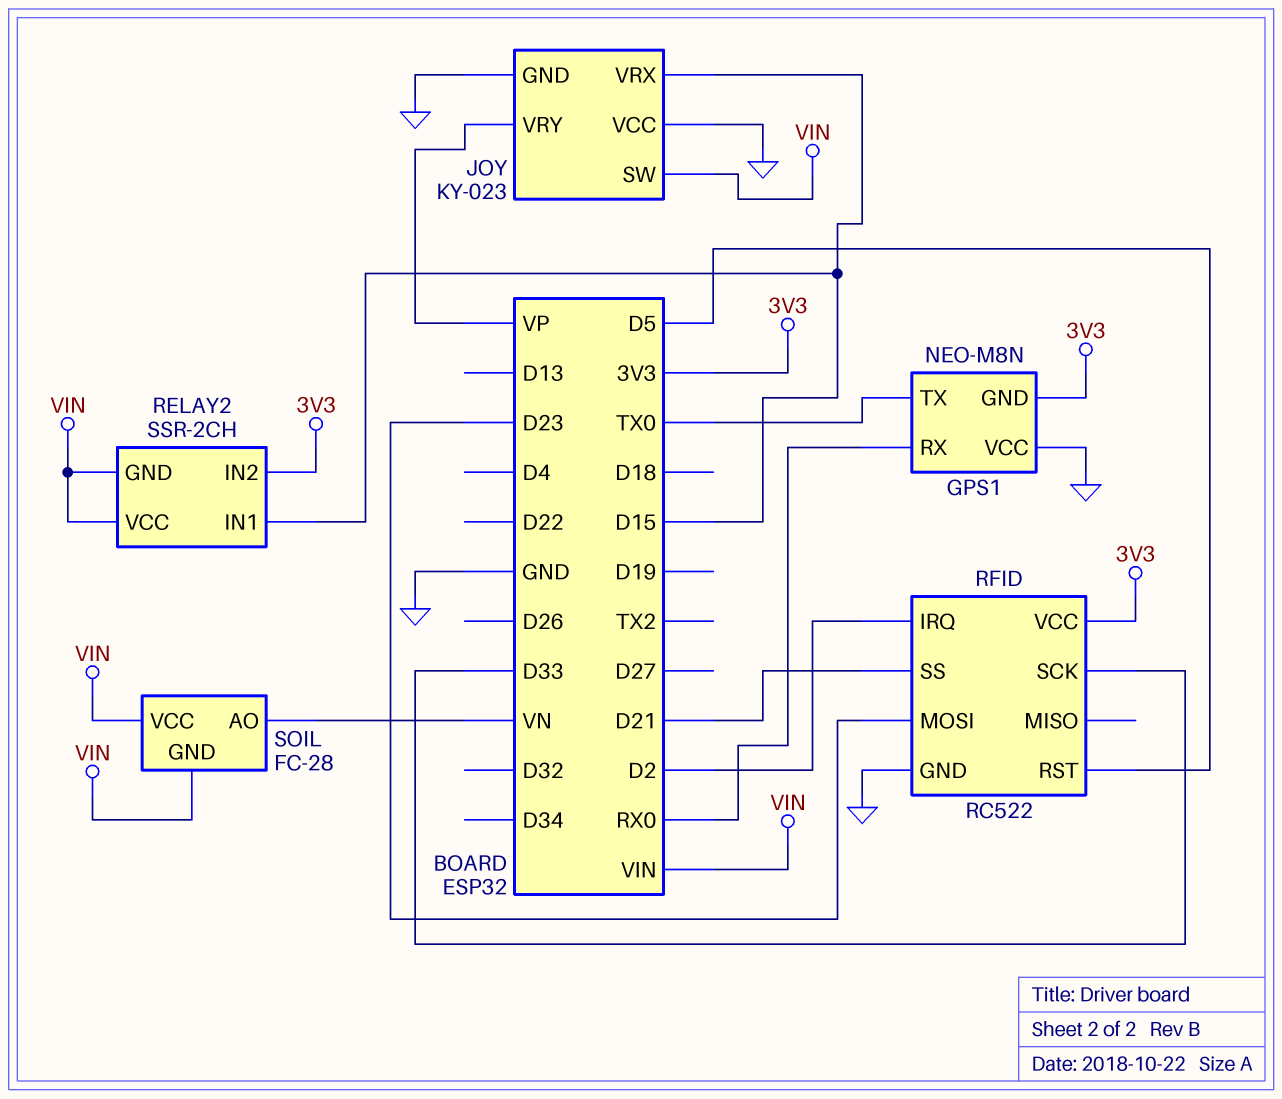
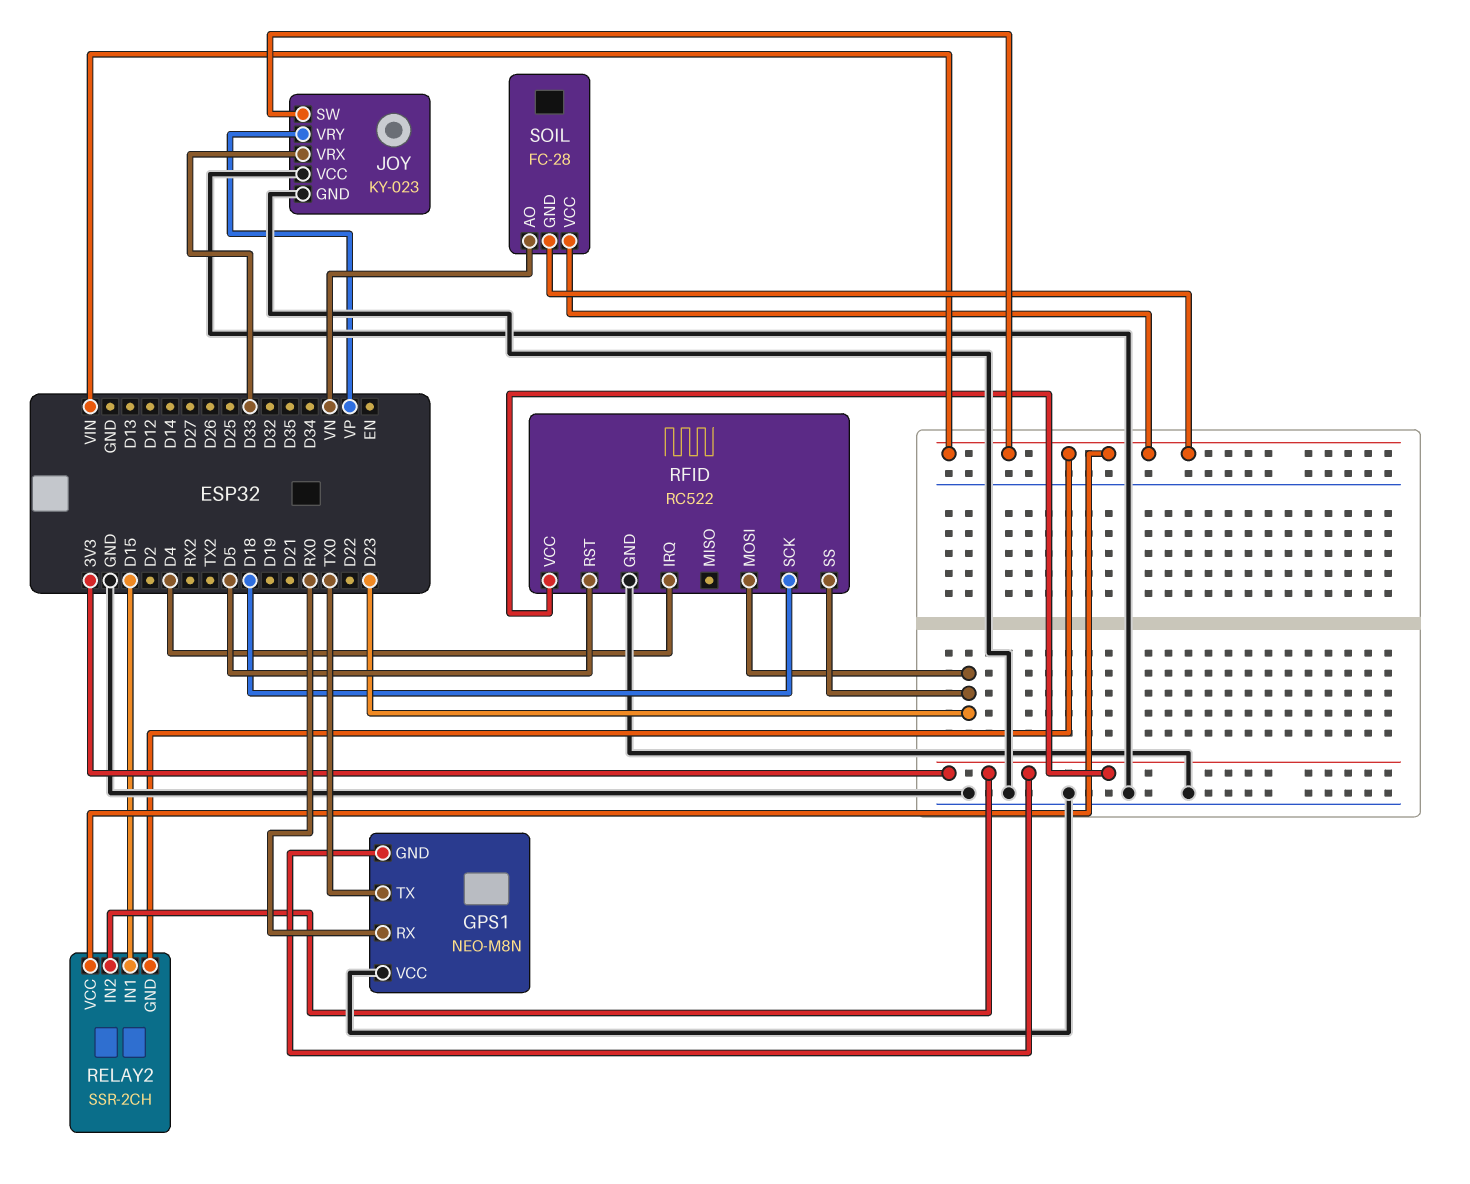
JOY pin VRX: D15 -> D33
RFID pin IRQ: D2 -> D4
RFID pin SCK: D33 -> D18
RFID pin SS: D21 -> D23

